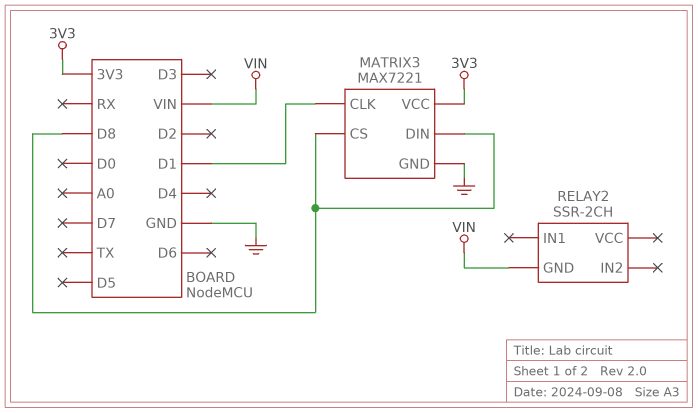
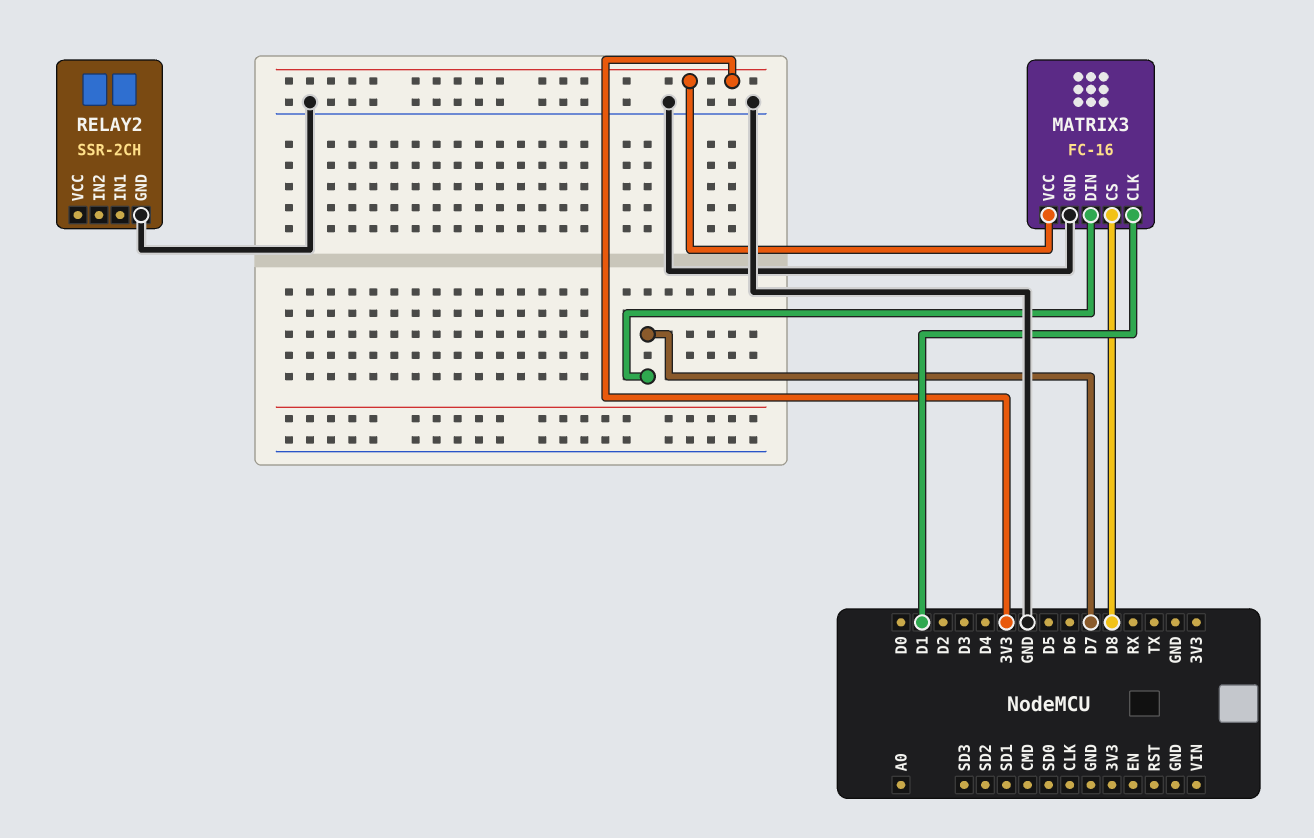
MATRIX3: MAX7221 -> FC-16
MATRIX3 pin DIN: D8 -> D7
RELAY2 pin GND: VIN -> GND

